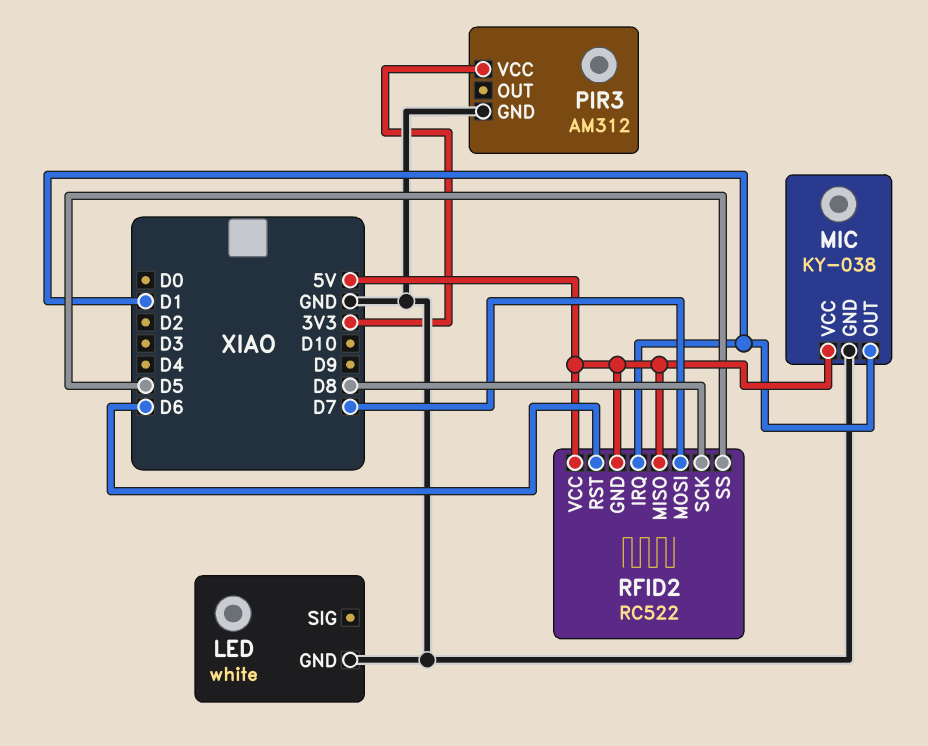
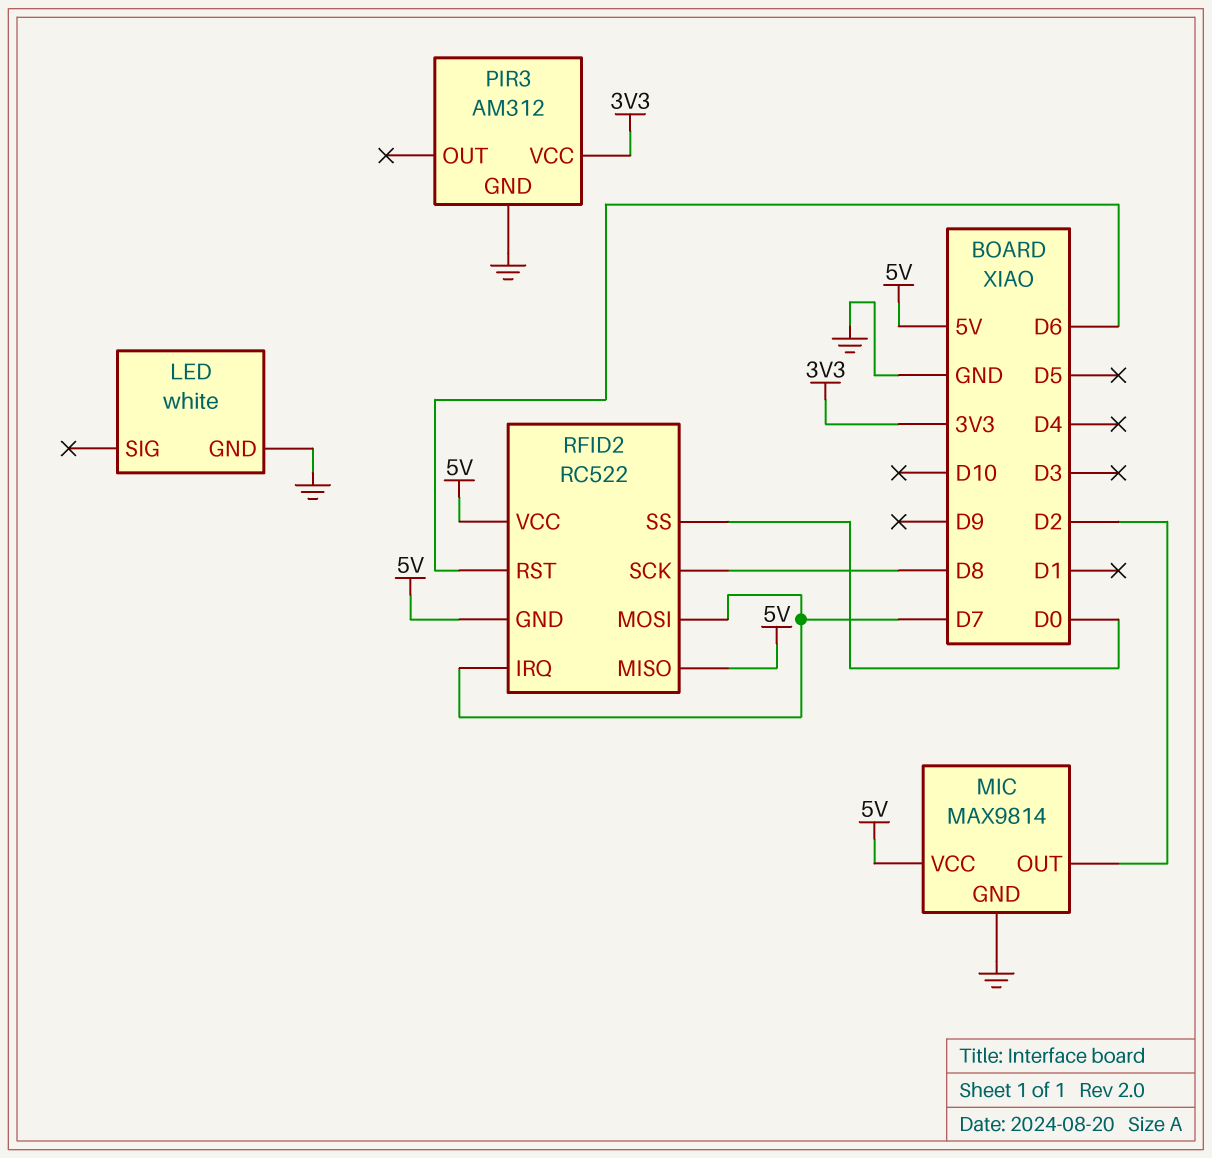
MIC: KY-038 -> MAX9814
MIC pin OUT: D1 -> D2
RFID2 pin IRQ: D1 -> D7
RFID2 pin SS: D5 -> D0

